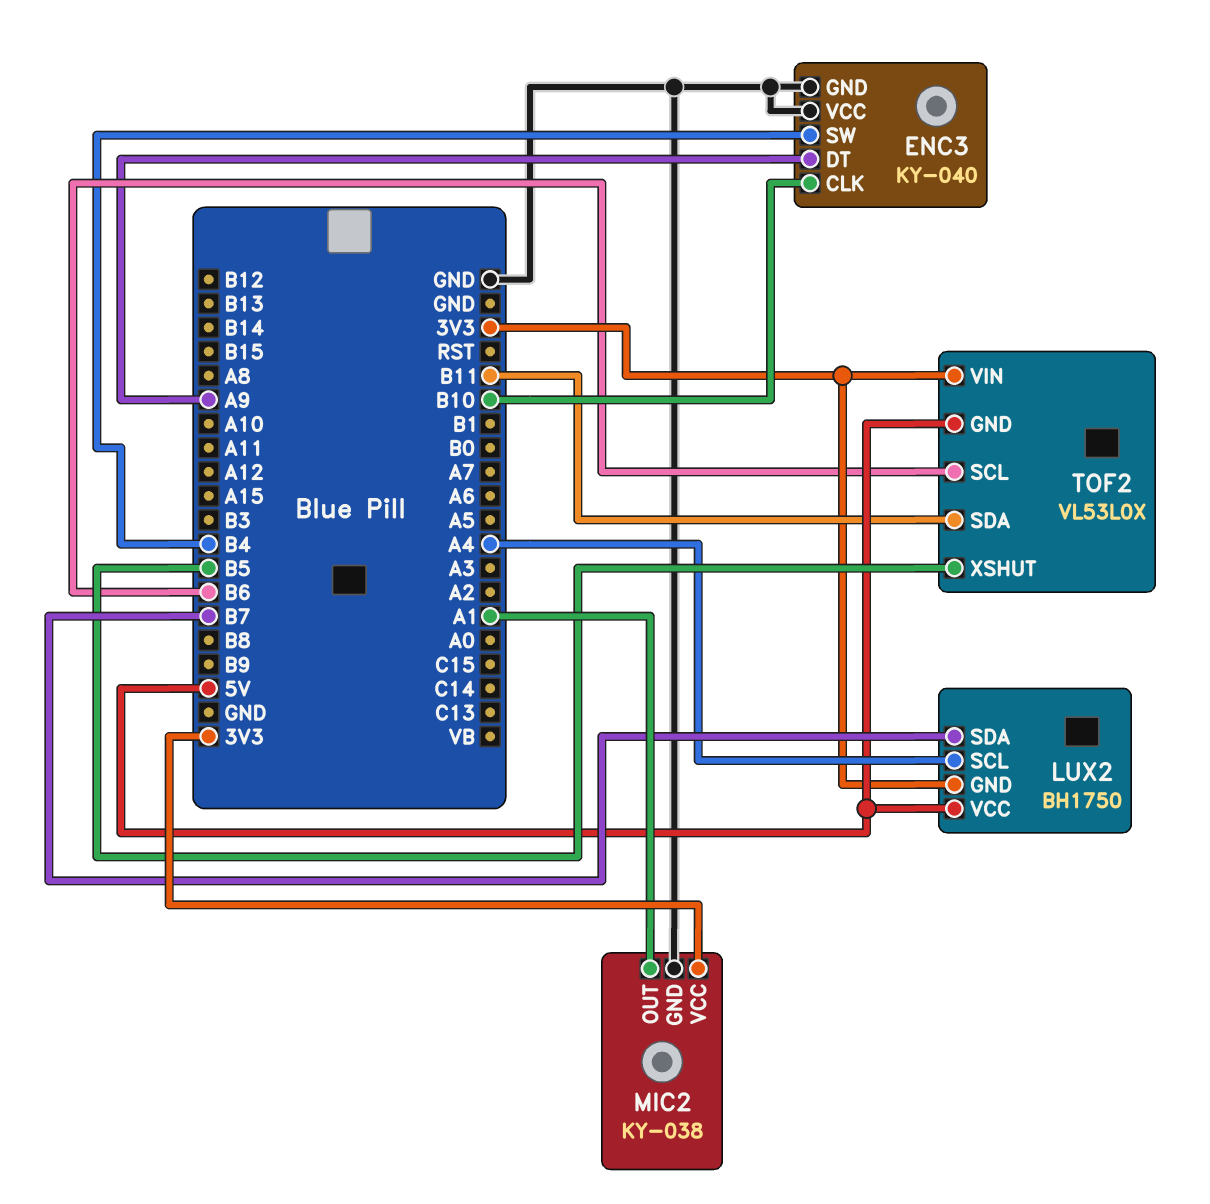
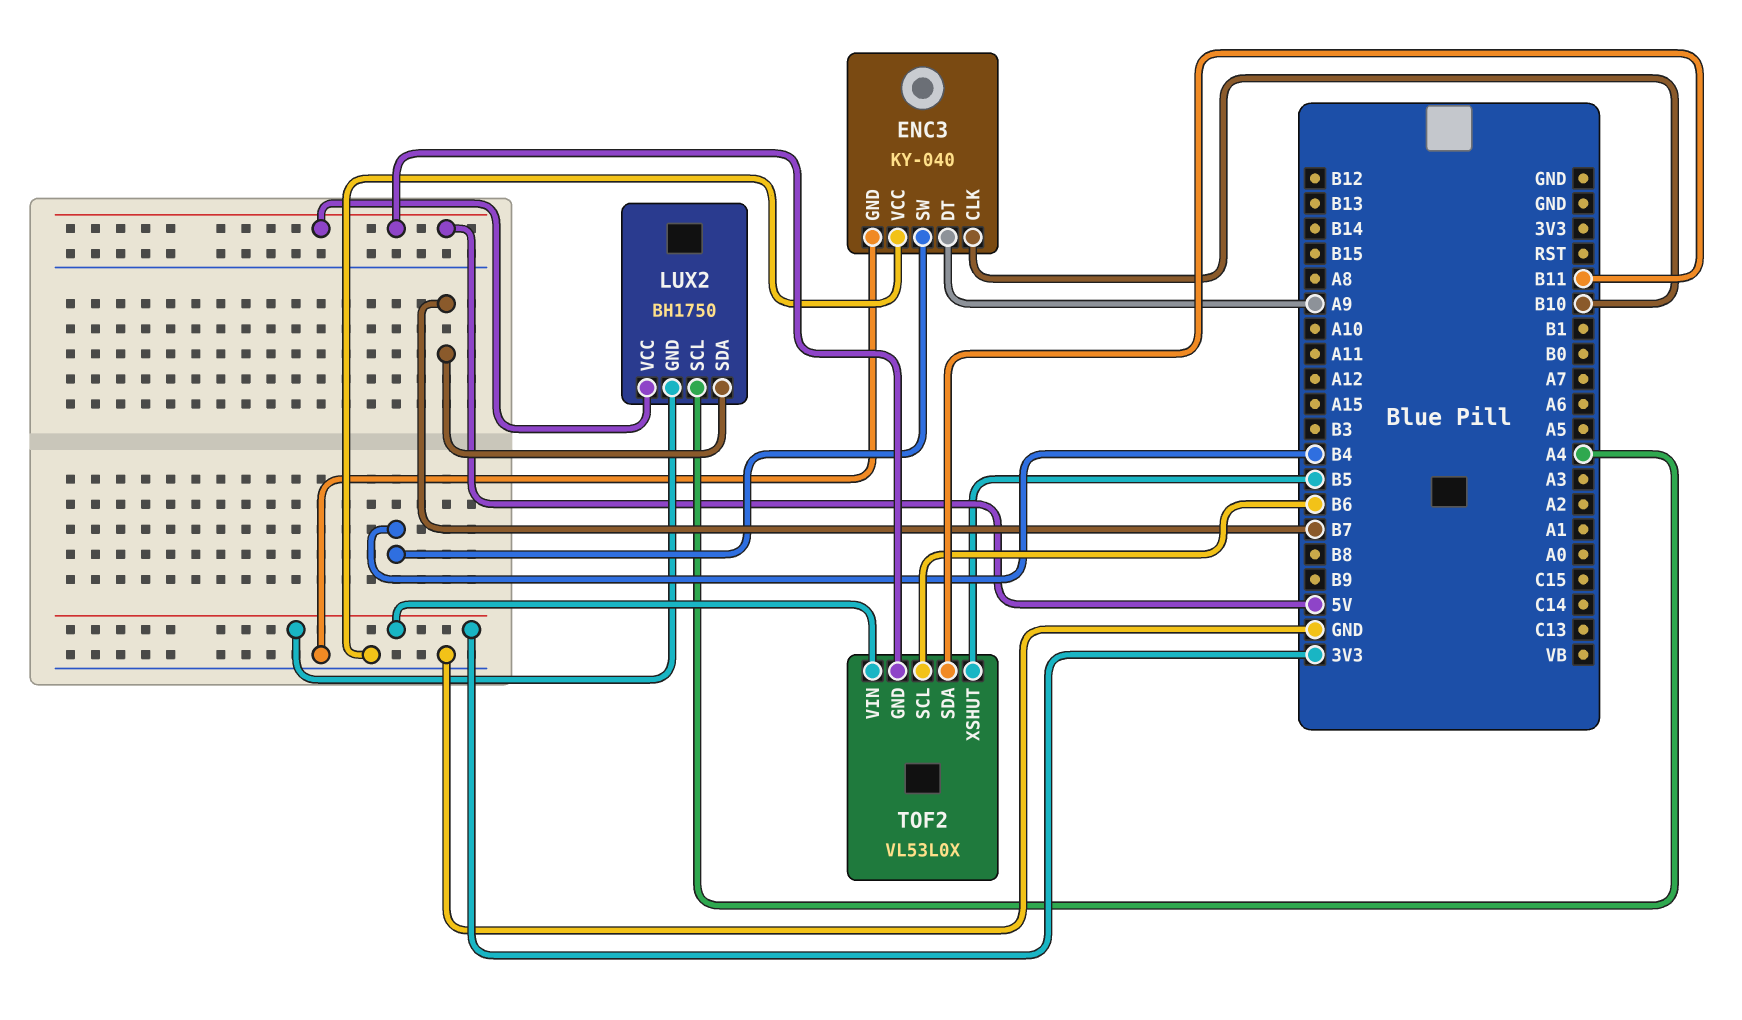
MIC2: KY-038 -> none
MIC2 pin GND: GND -> none
MIC2 pin OUT: A1 -> none
MIC2 pin VCC: 3V3 -> none

